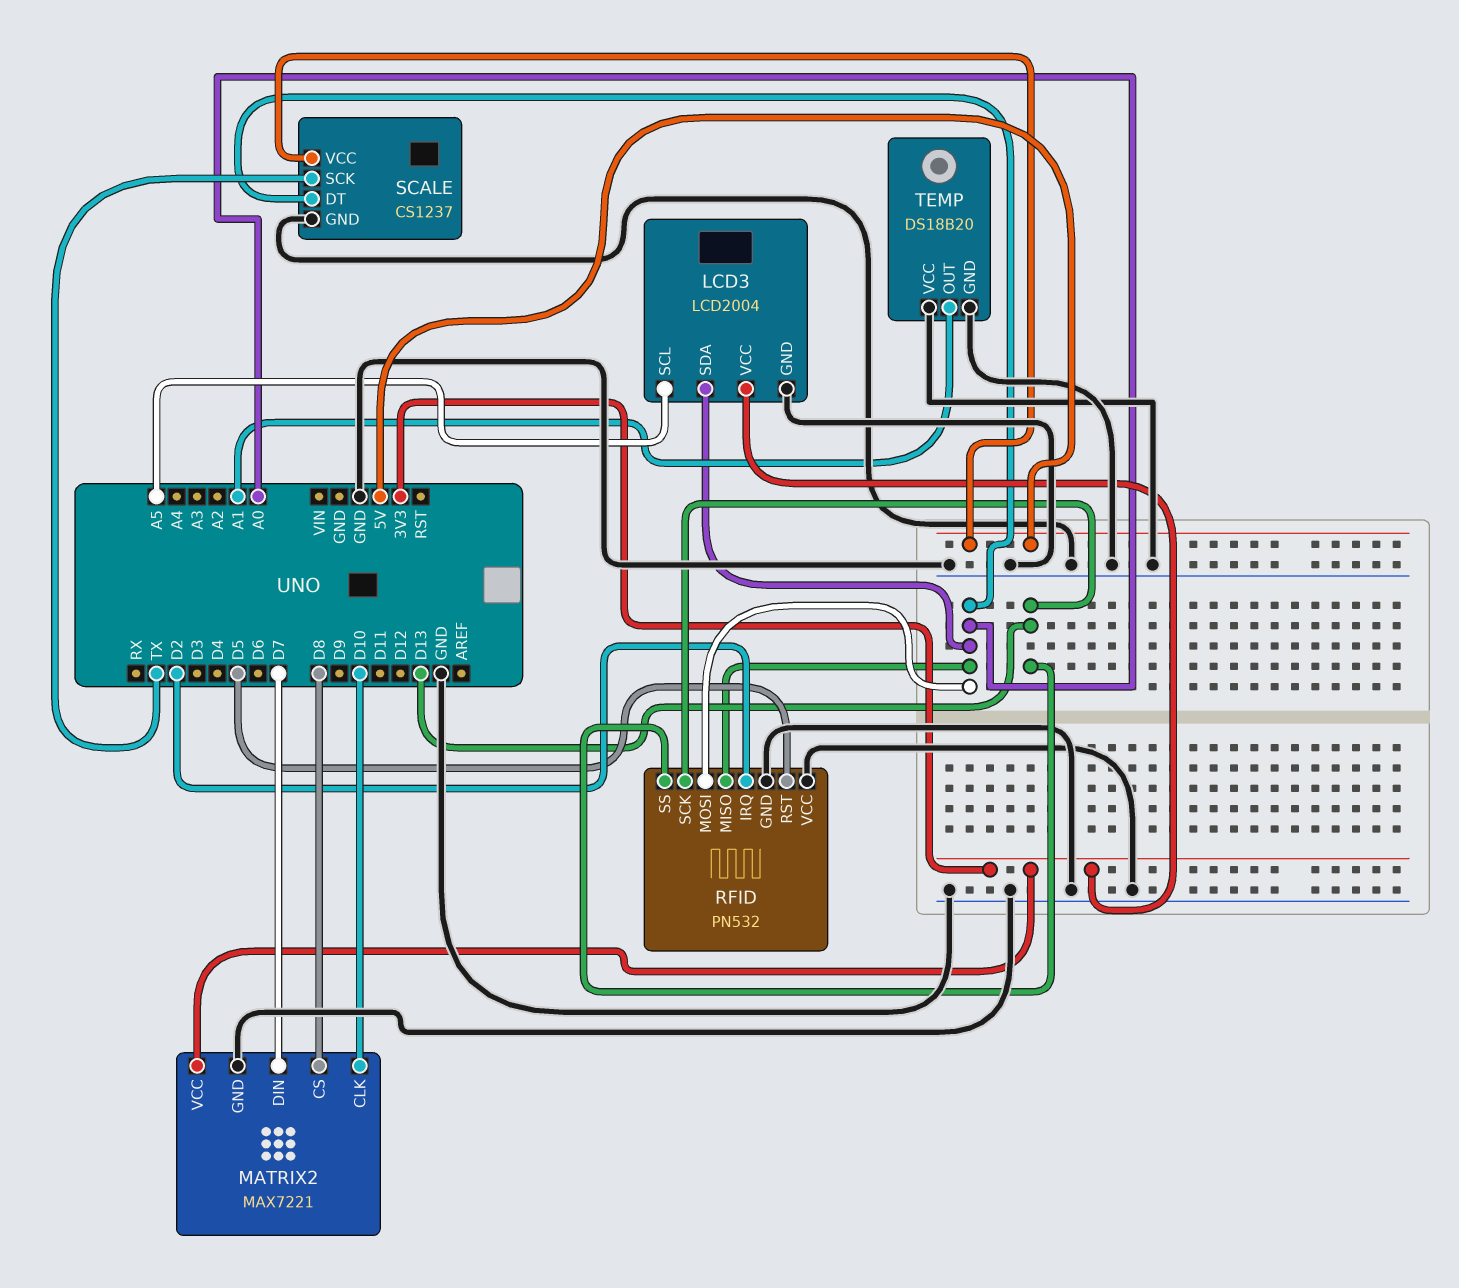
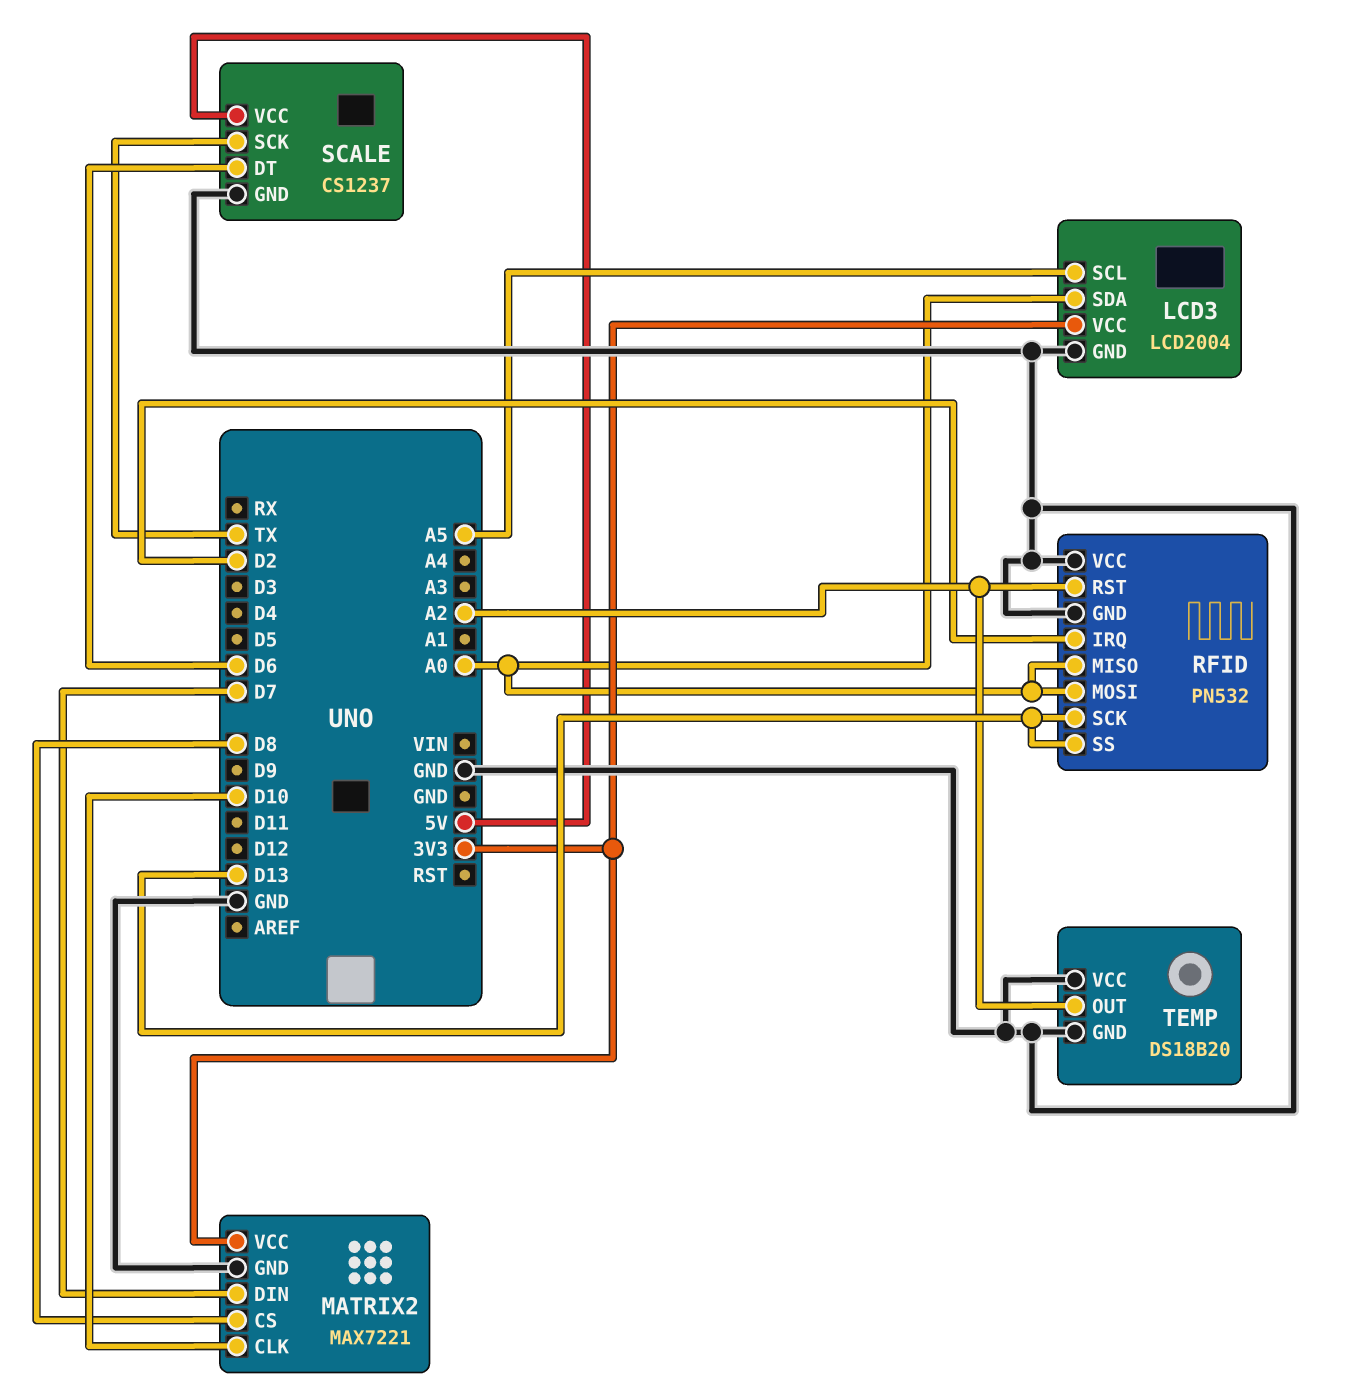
RFID pin RST: D5 -> A2
SCALE pin DT: A0 -> D6
TEMP pin OUT: A1 -> A2

